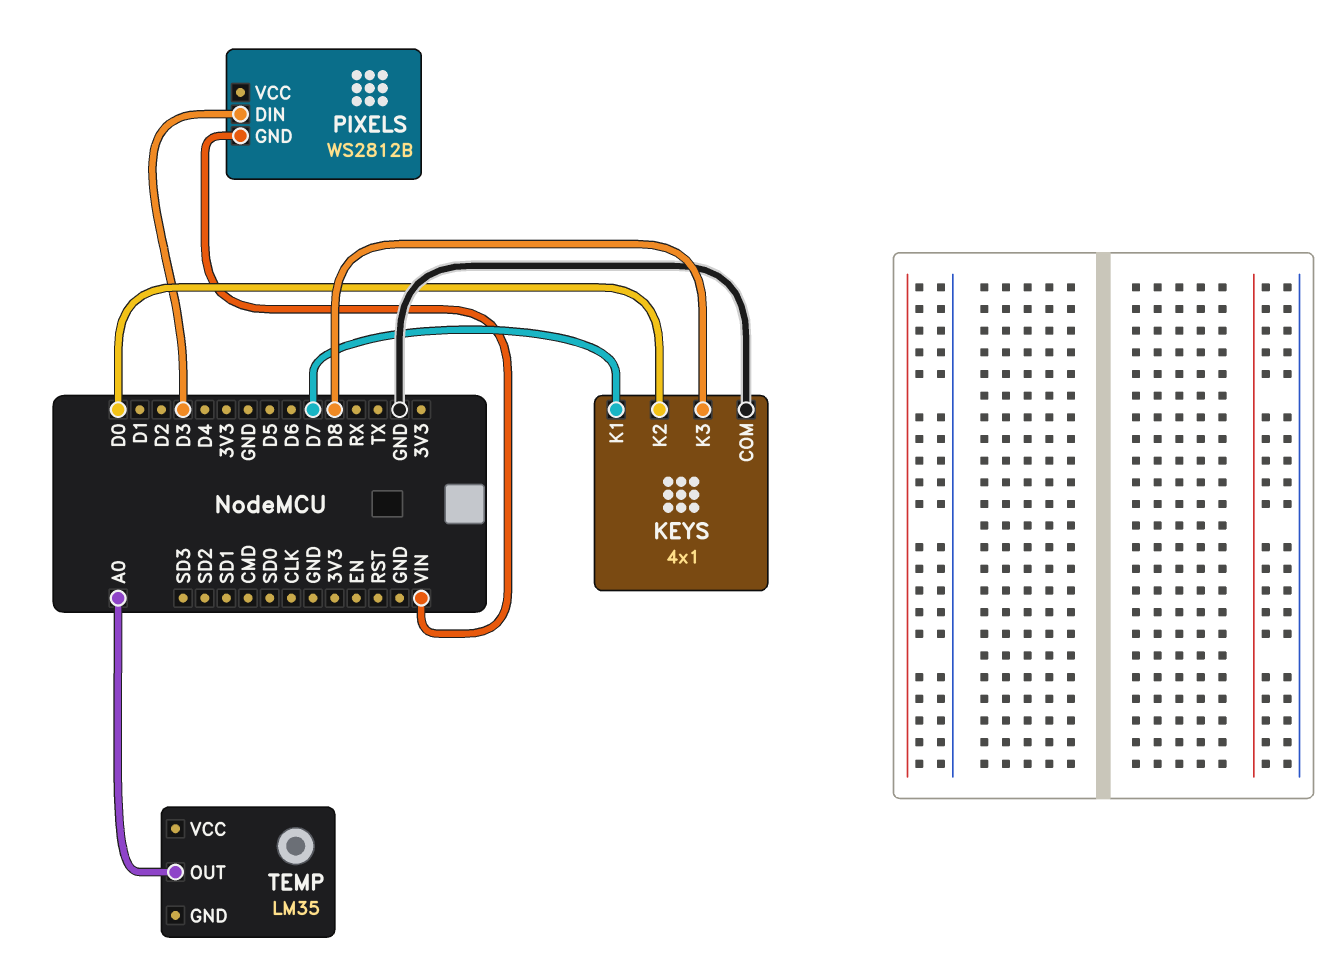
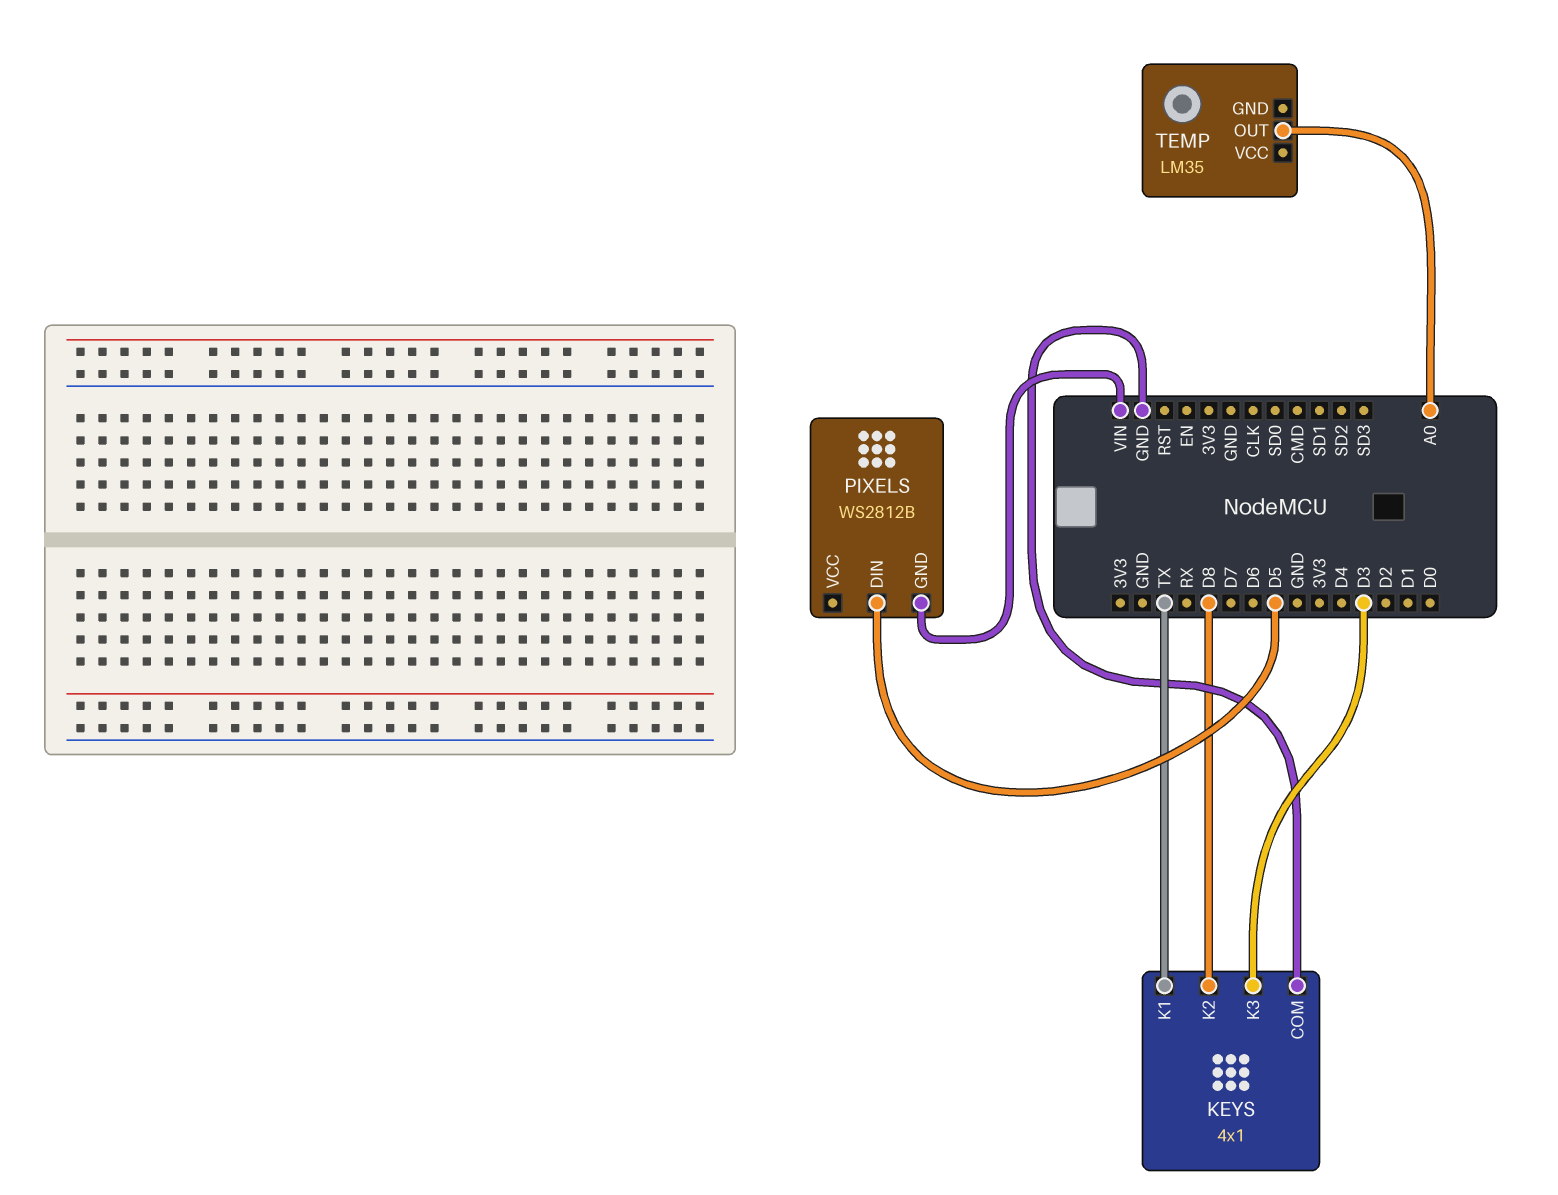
KEYS pin K1: D7 -> TX
KEYS pin K2: D0 -> D8
KEYS pin K3: D8 -> D3
PIXELS pin DIN: D3 -> D5

